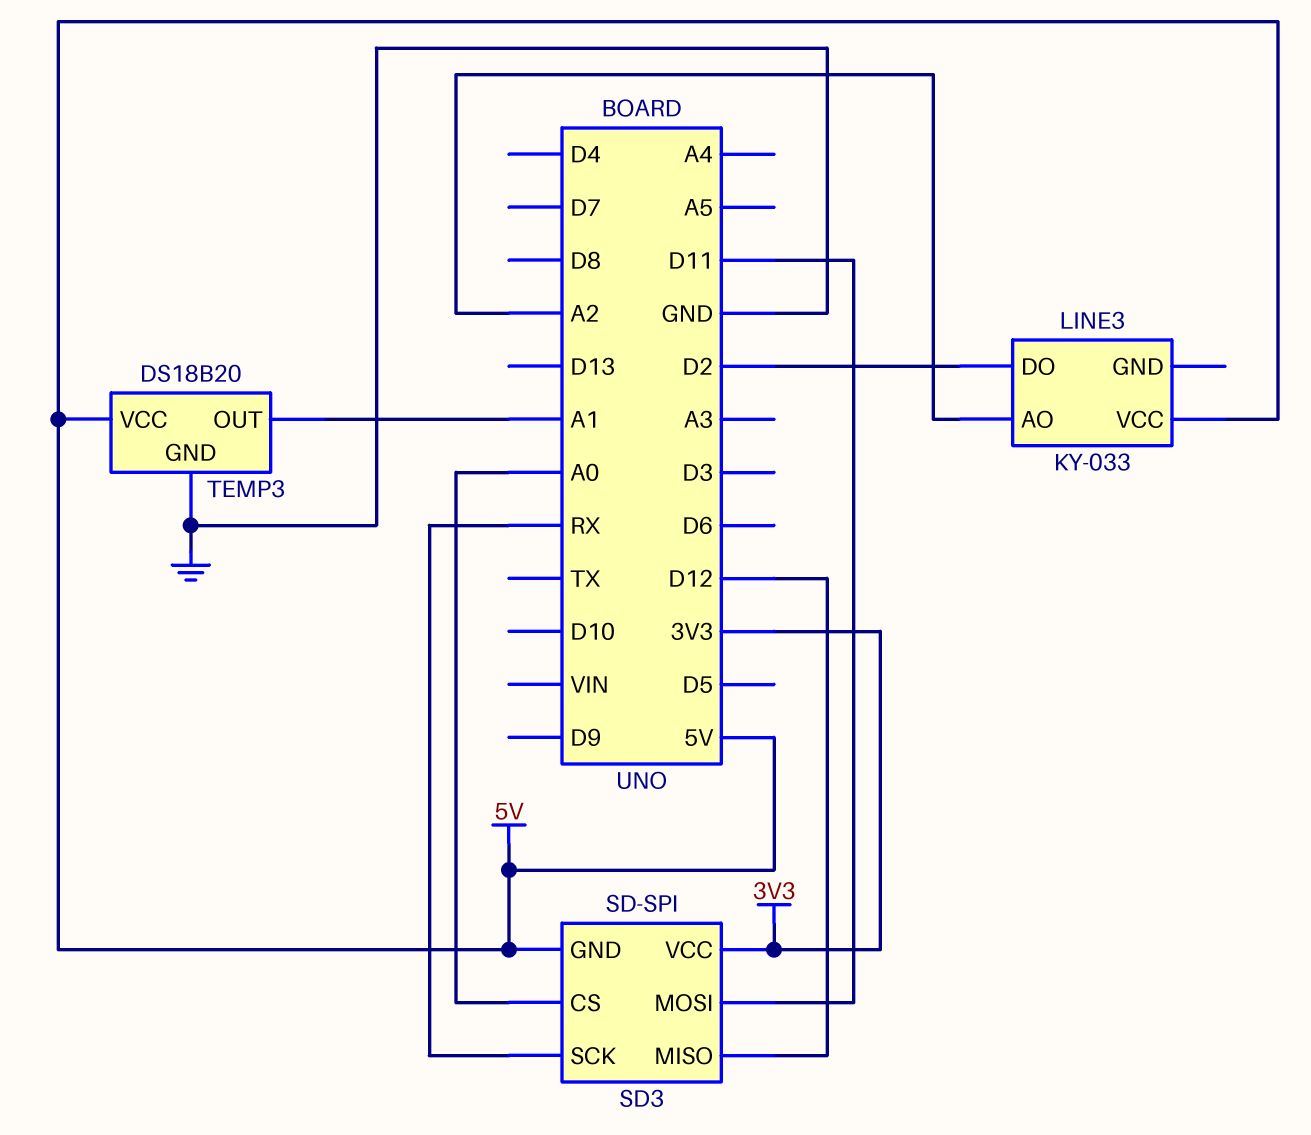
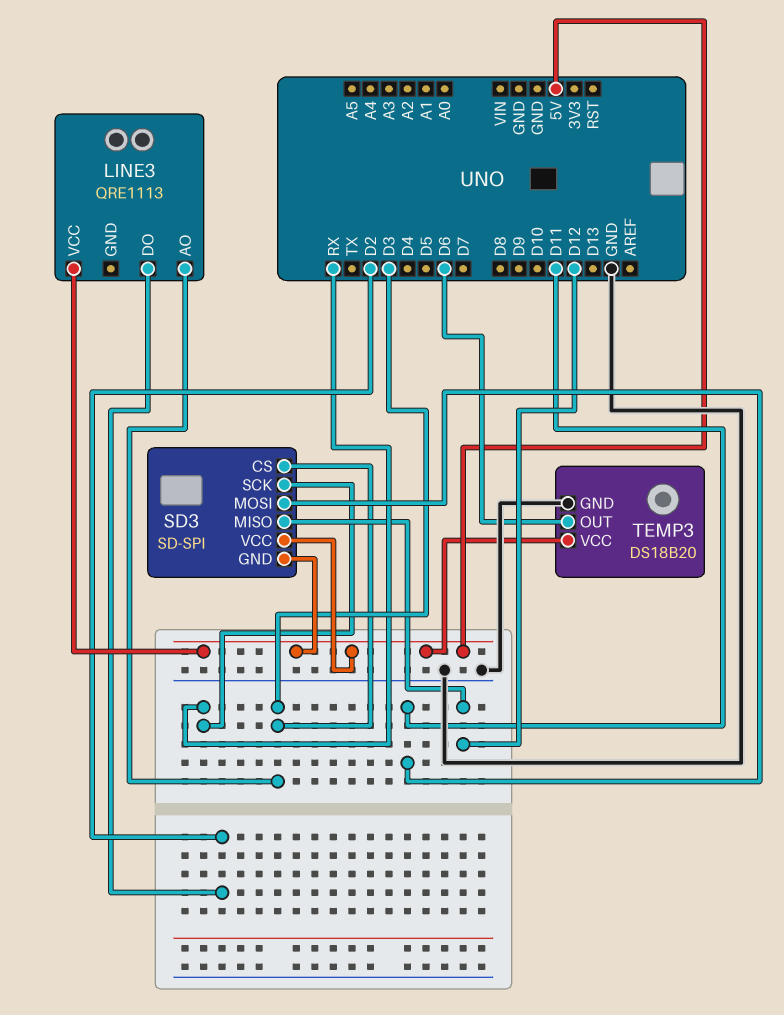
LINE3: KY-033 -> QRE1113
LINE3 pin AO: A2 -> D3
SD3 pin CS: A0 -> D3
SD3 pin VCC: 3V3 -> 5V
TEMP3 pin OUT: A1 -> D6

